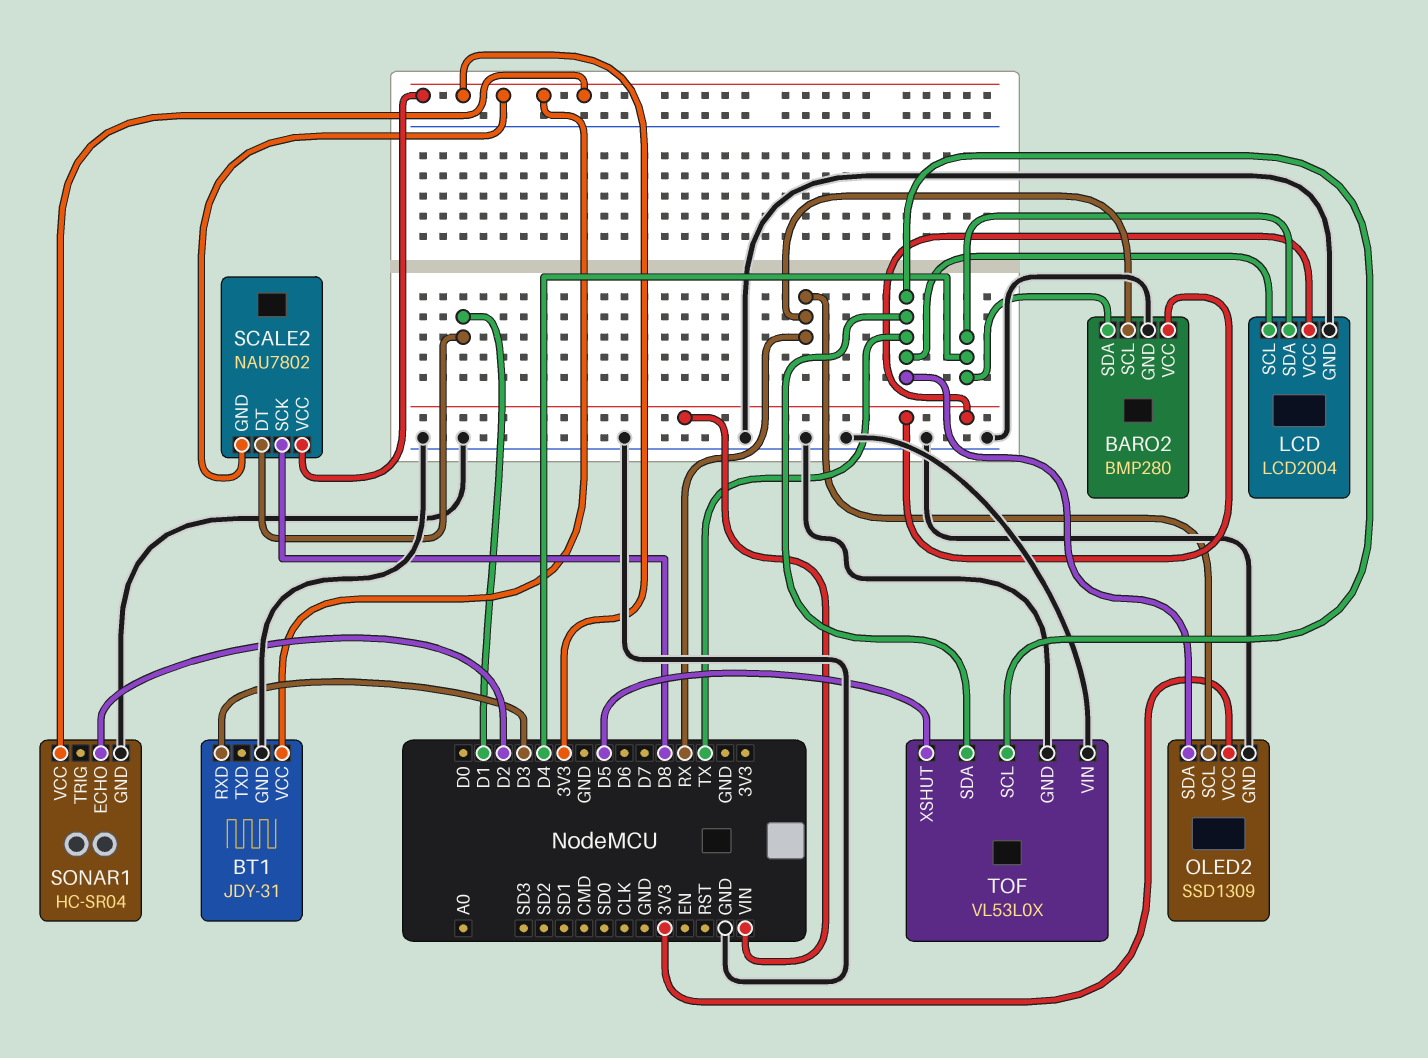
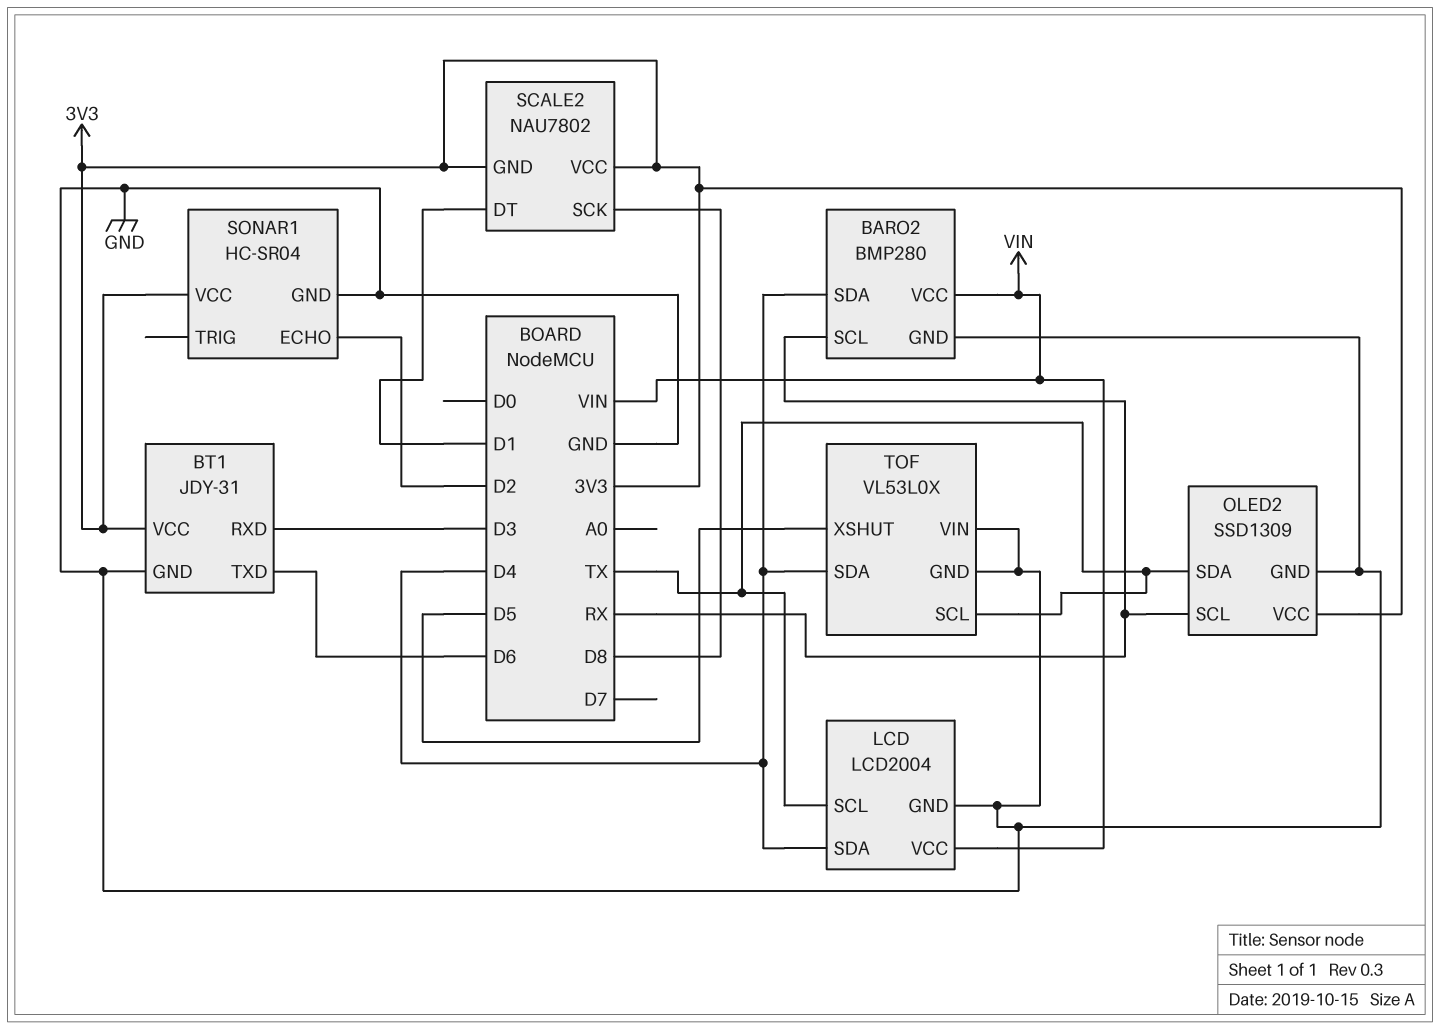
BT1 pin TXD: none -> D6
TOF pin SDA: TX -> D4

